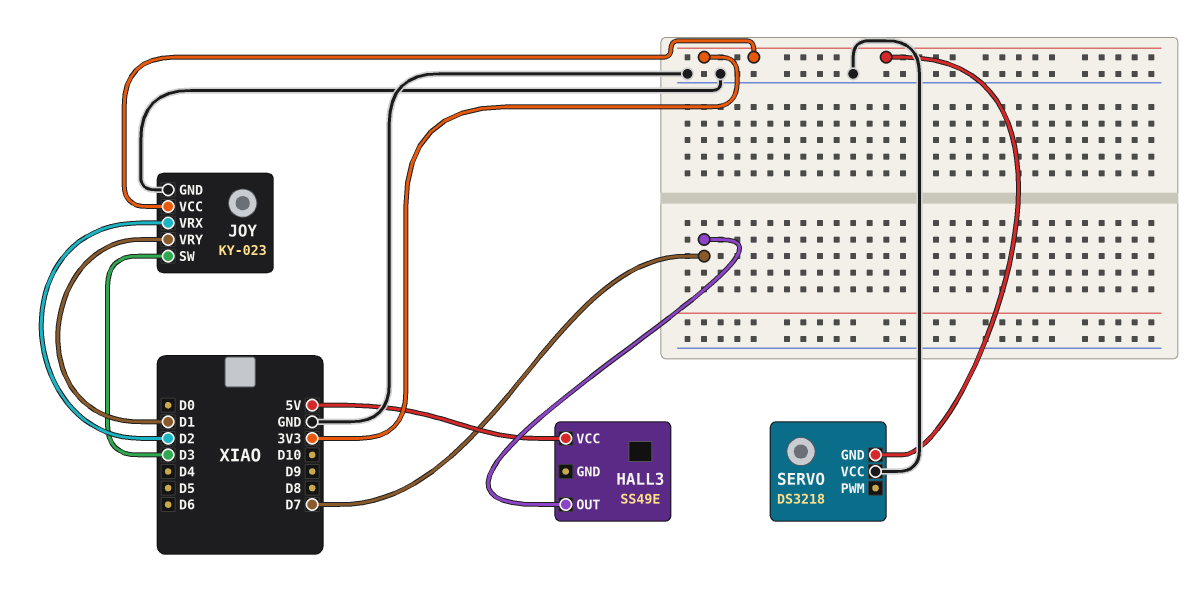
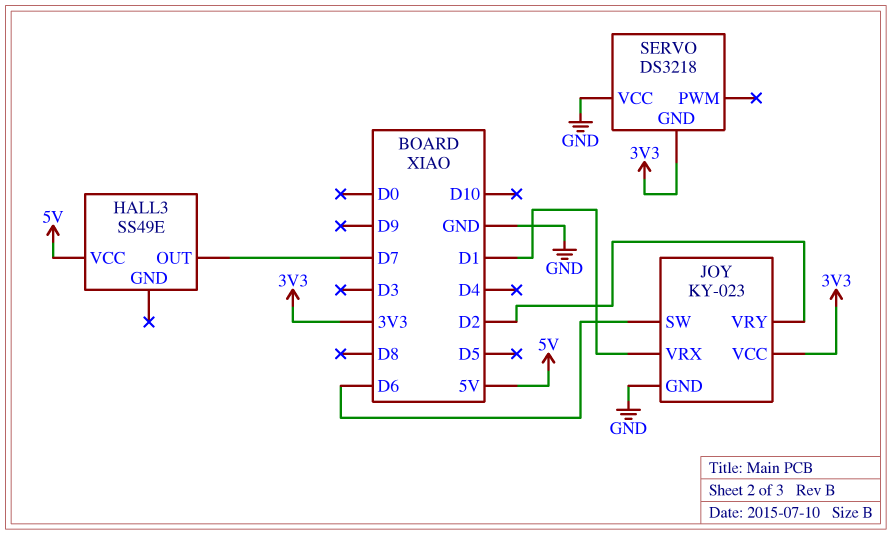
JOY pin SW: D3 -> D6
JOY pin VRX: D2 -> D1
JOY pin VRY: D1 -> D2

